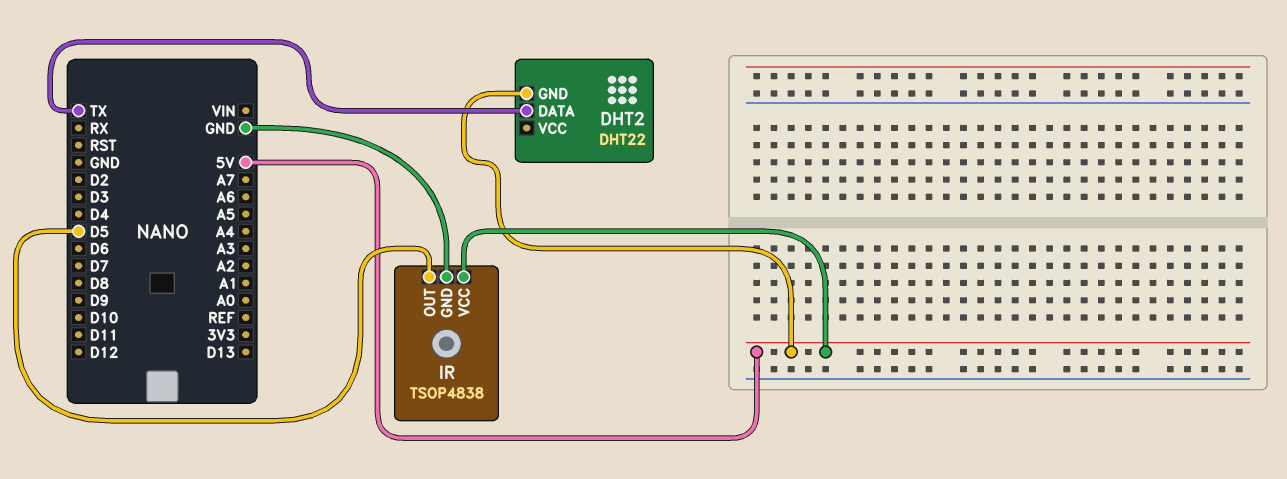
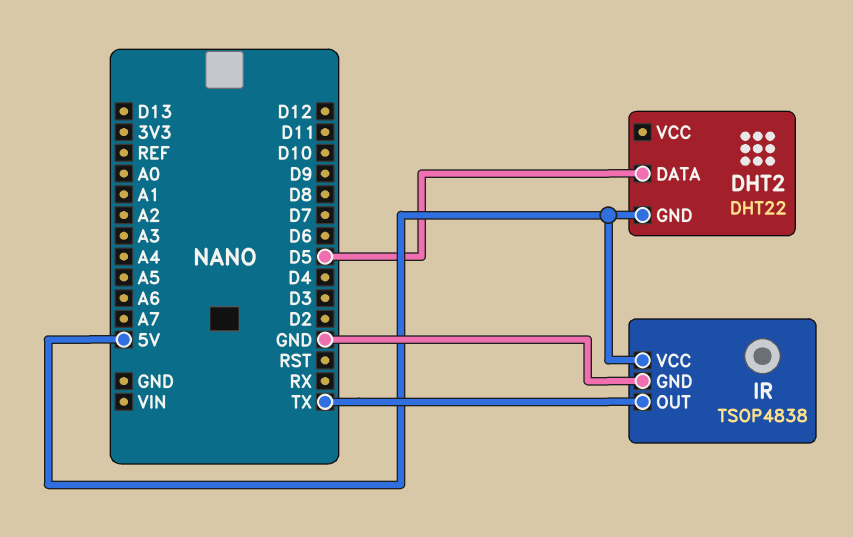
DHT2 pin DATA: TX -> D5
IR pin OUT: D5 -> TX

